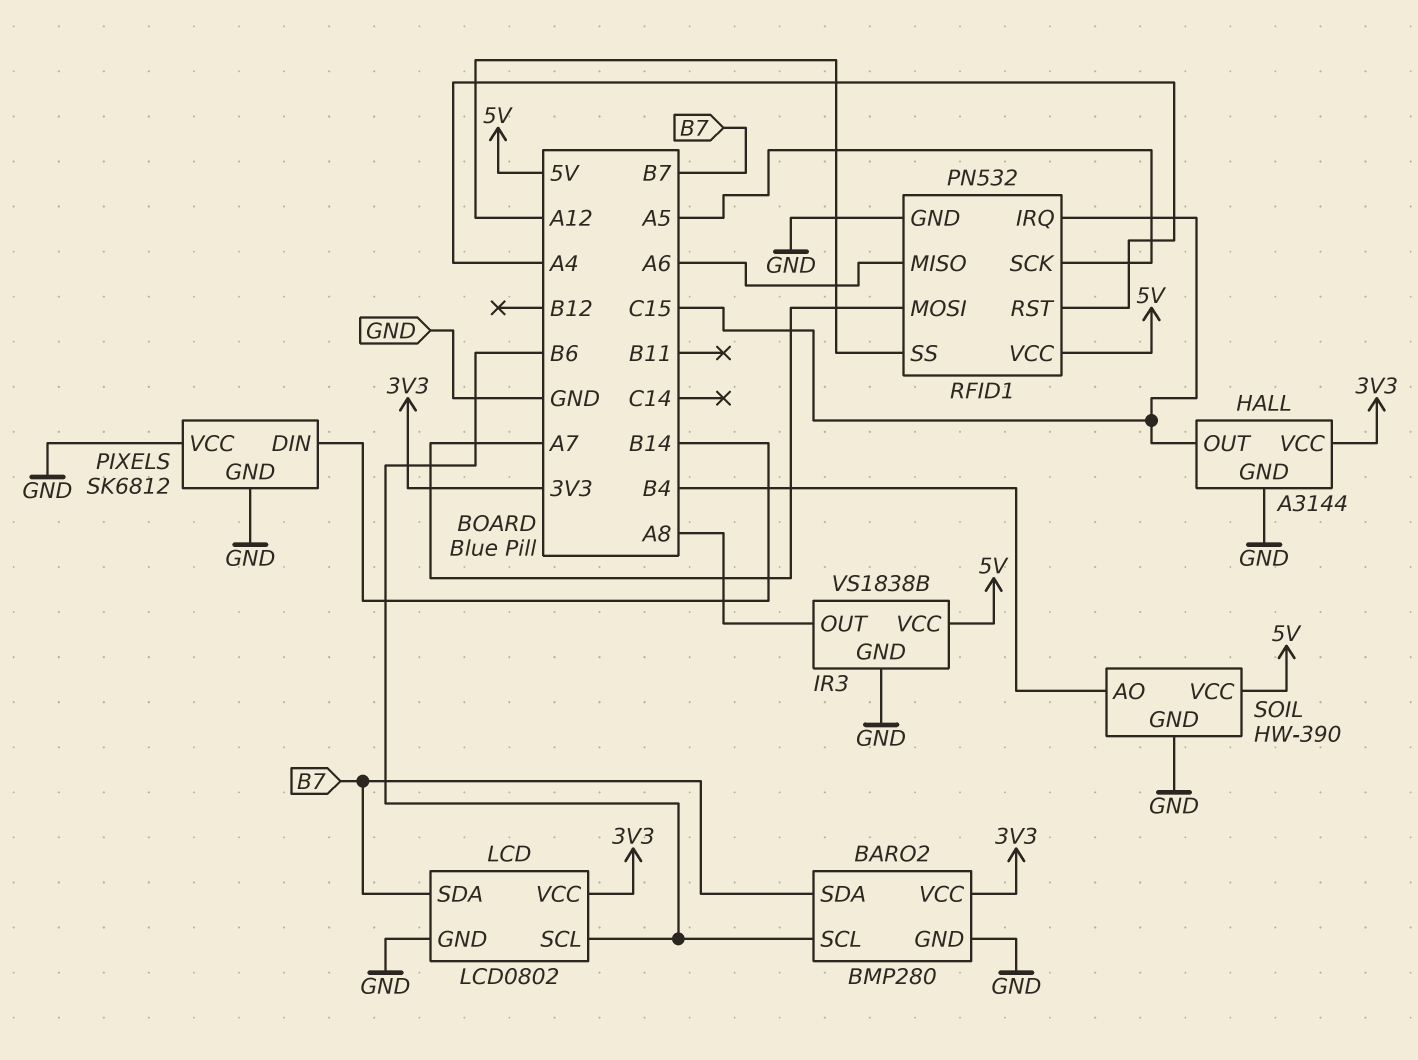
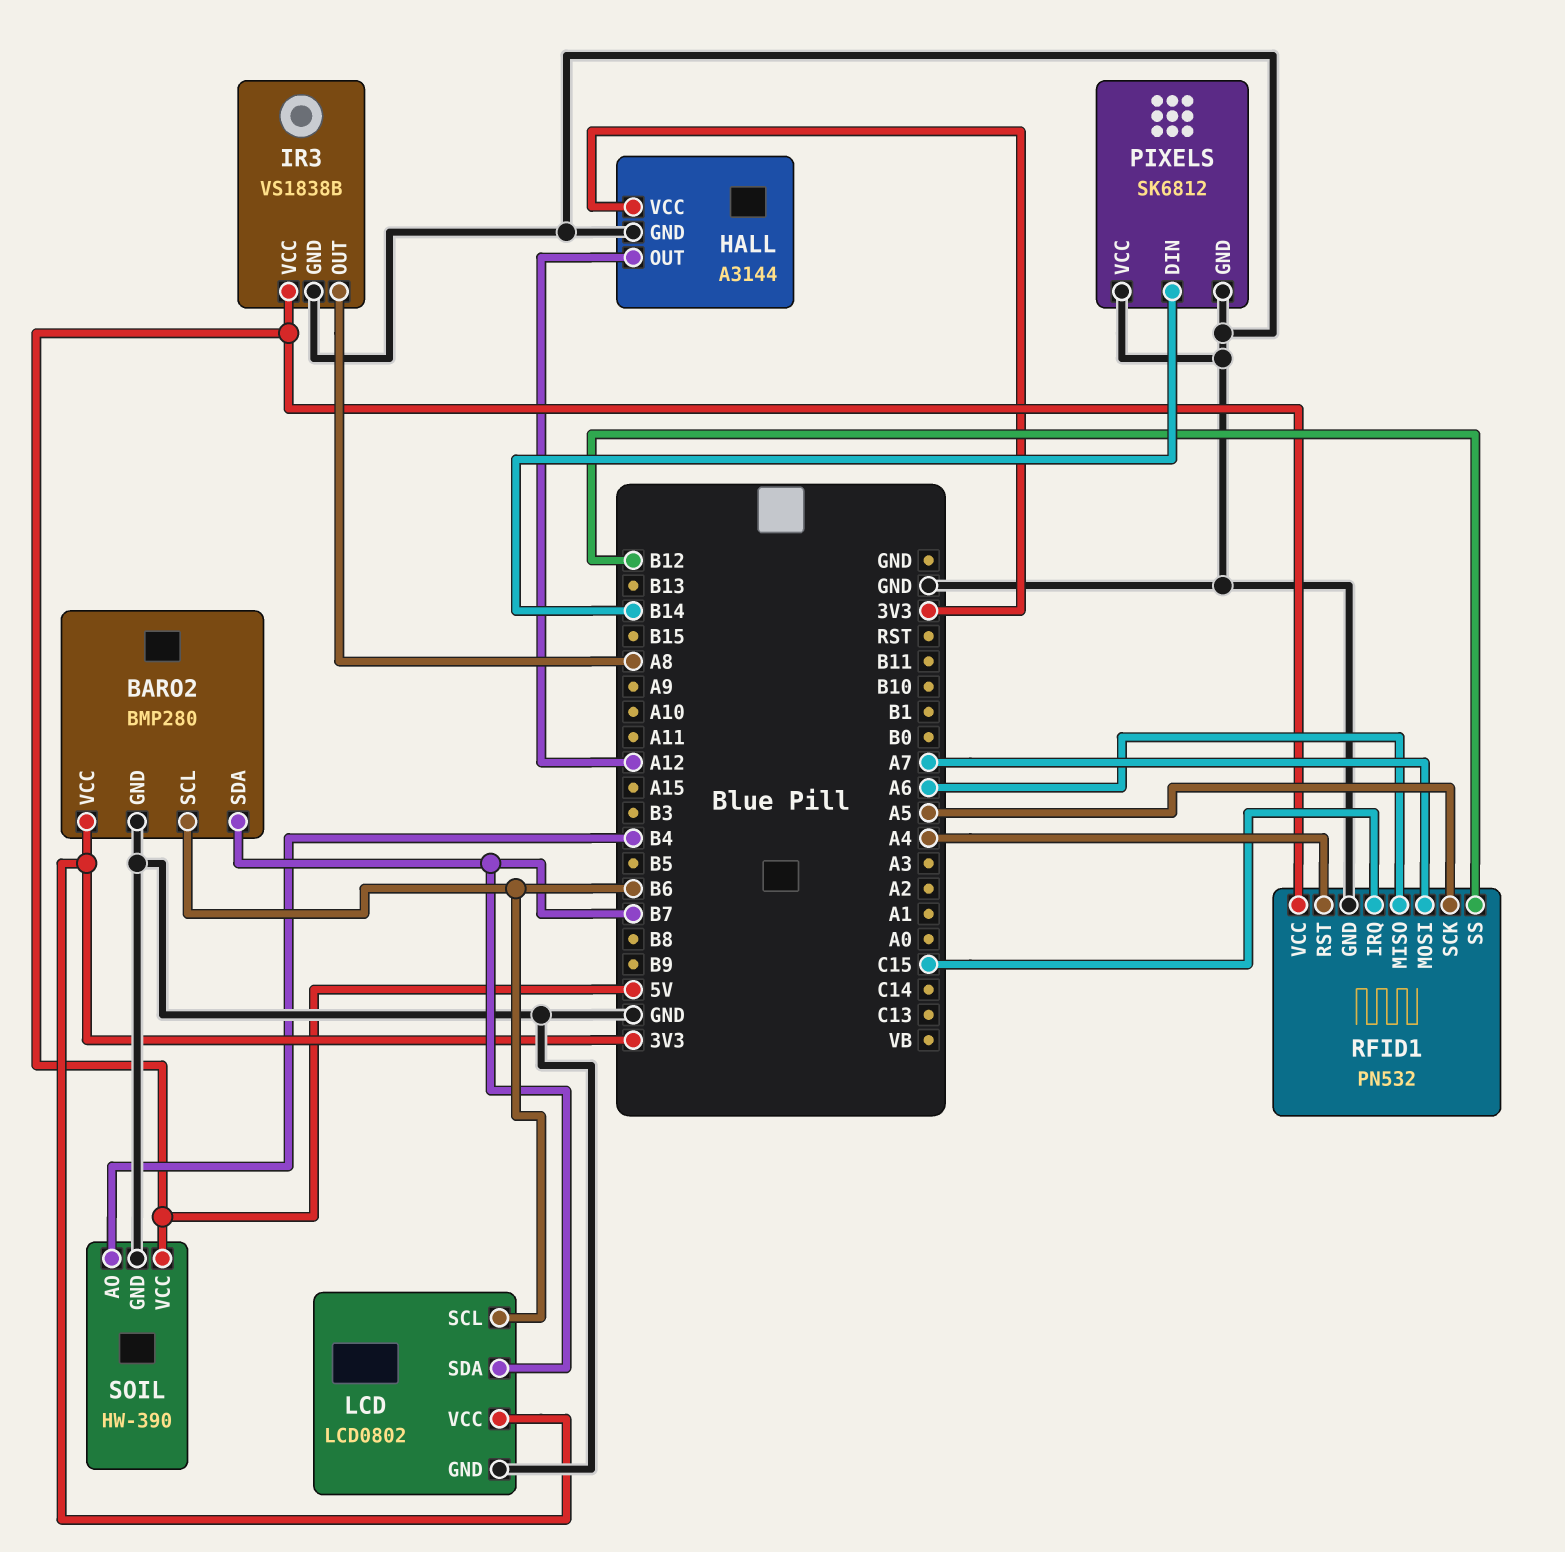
HALL pin OUT: C15 -> A12
RFID1 pin SS: A12 -> B12

